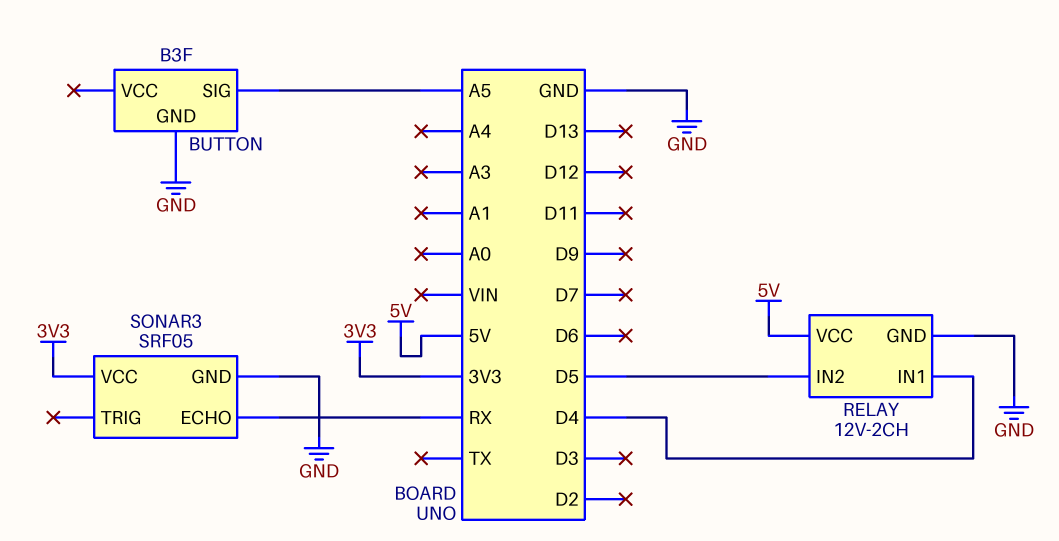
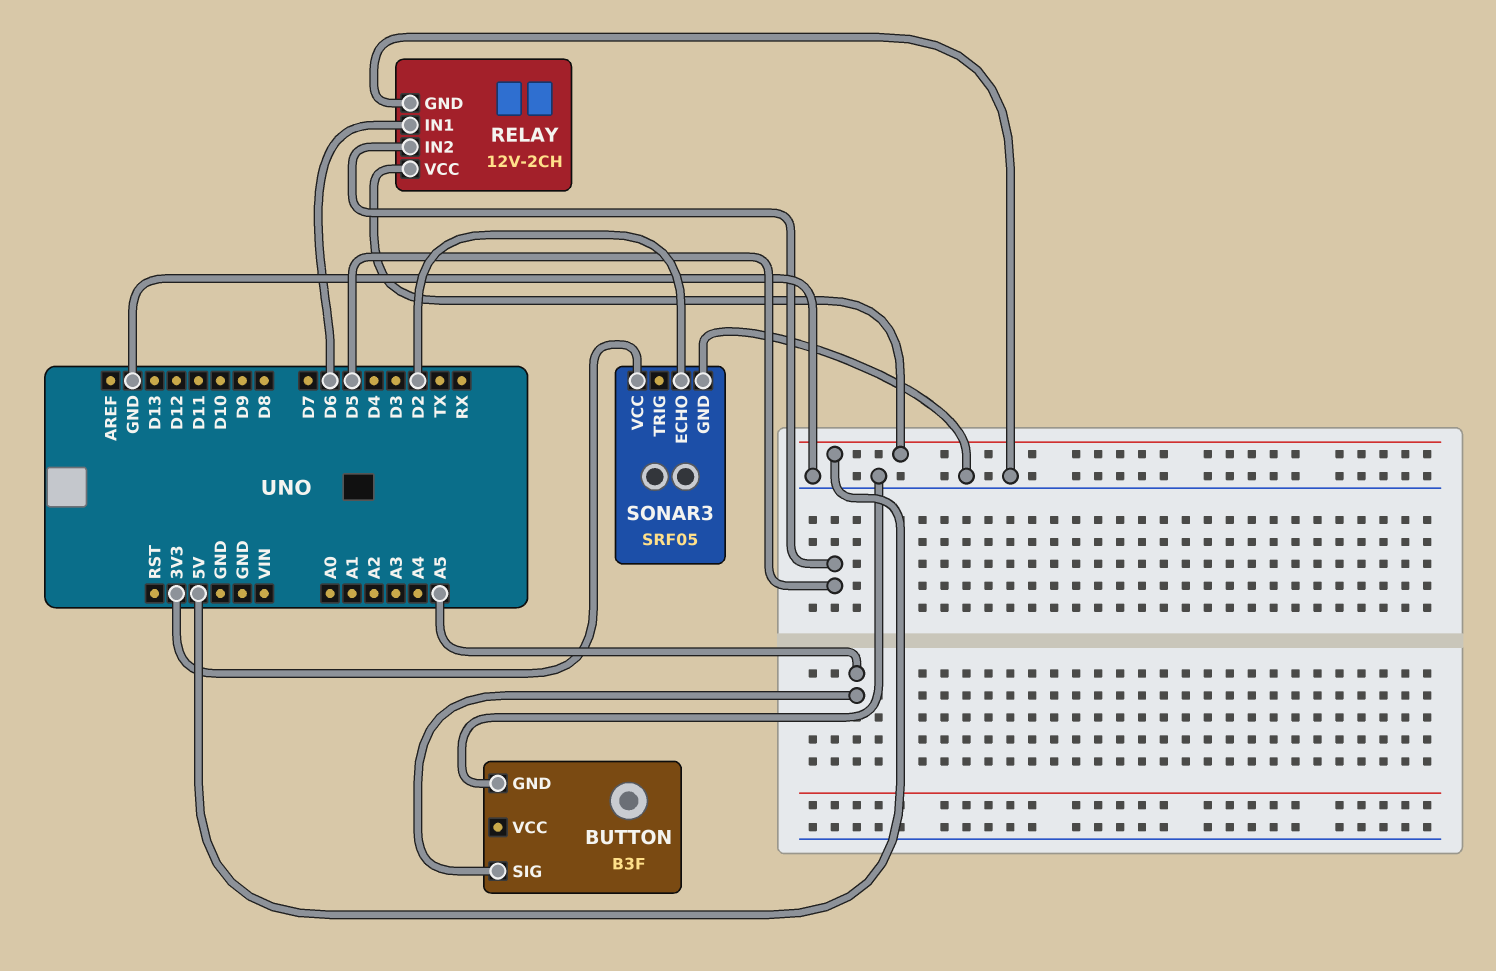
RELAY pin IN1: D4 -> D6
SONAR3 pin ECHO: RX -> D2

